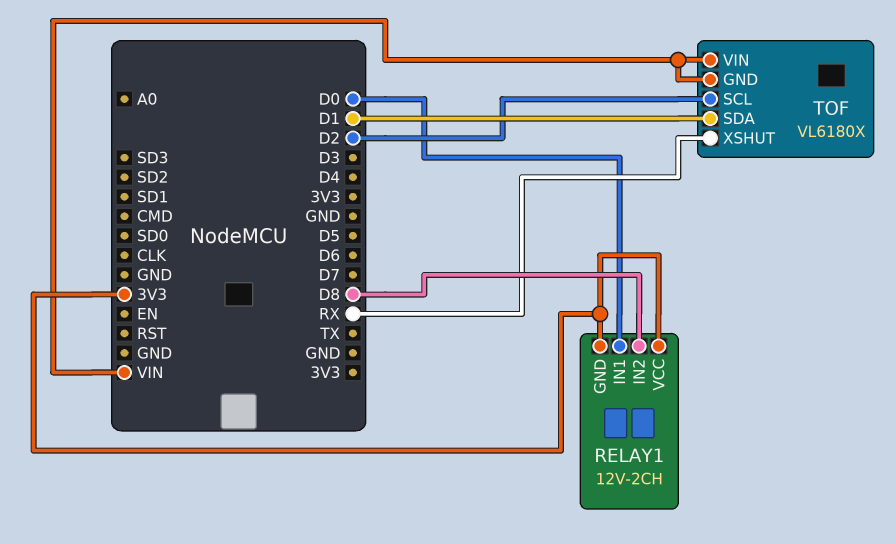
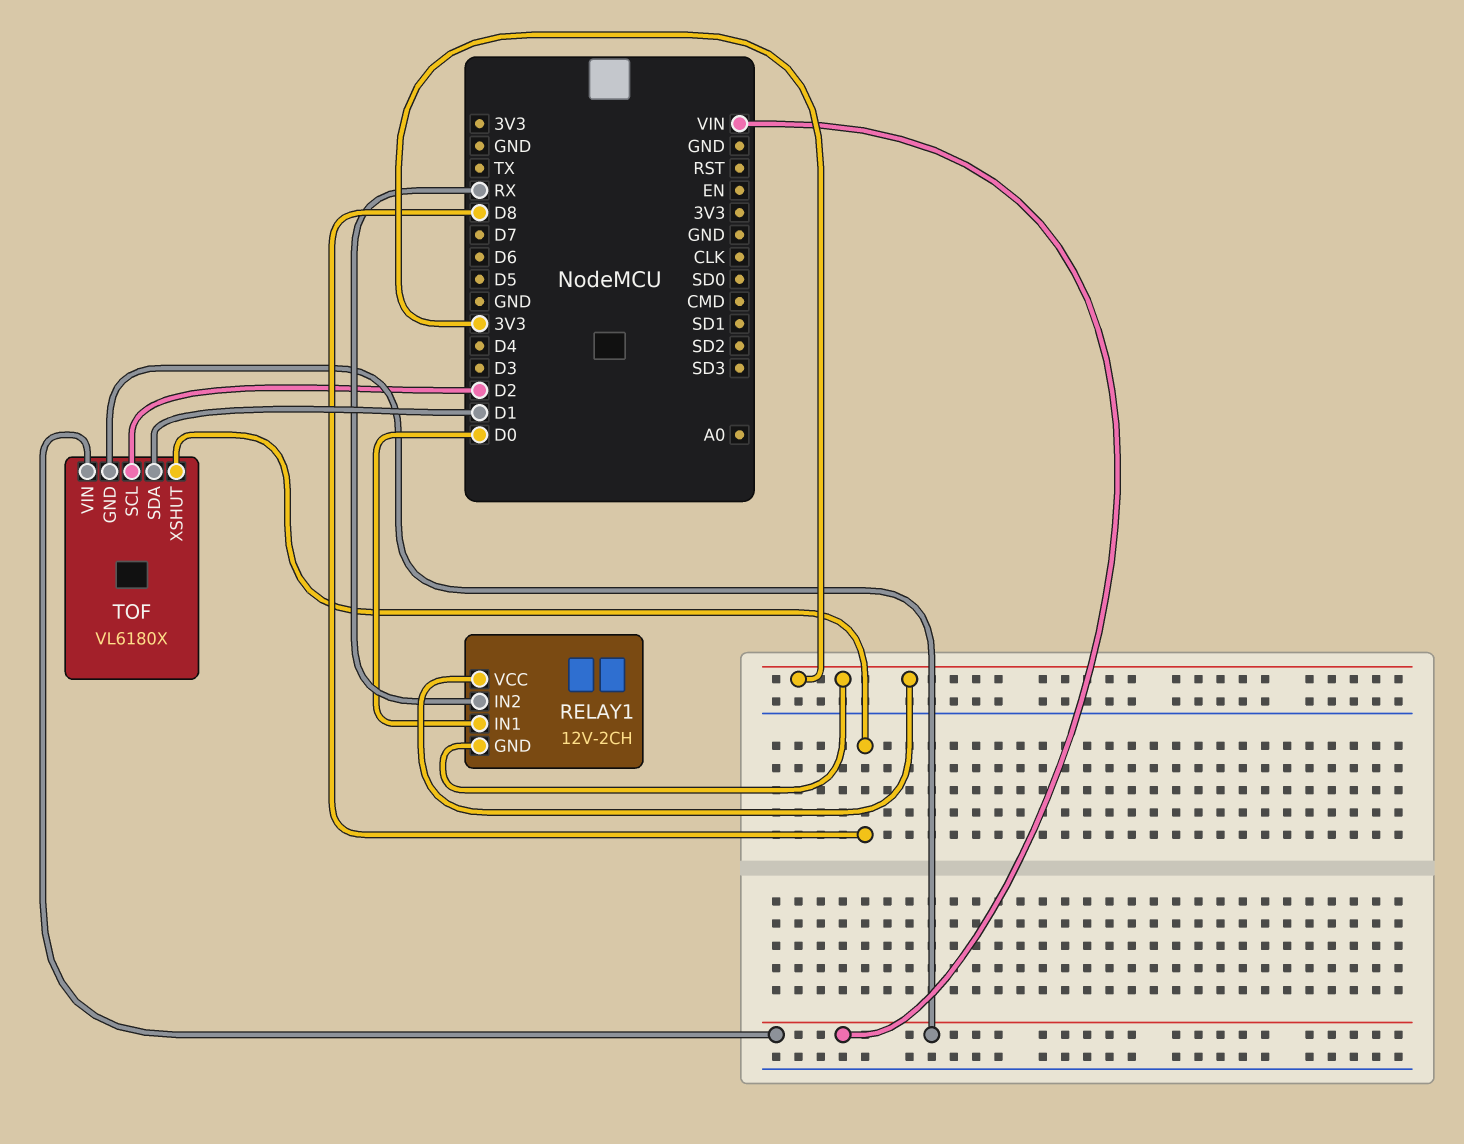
RELAY1 pin IN2: D8 -> RX
TOF pin XSHUT: RX -> D8

